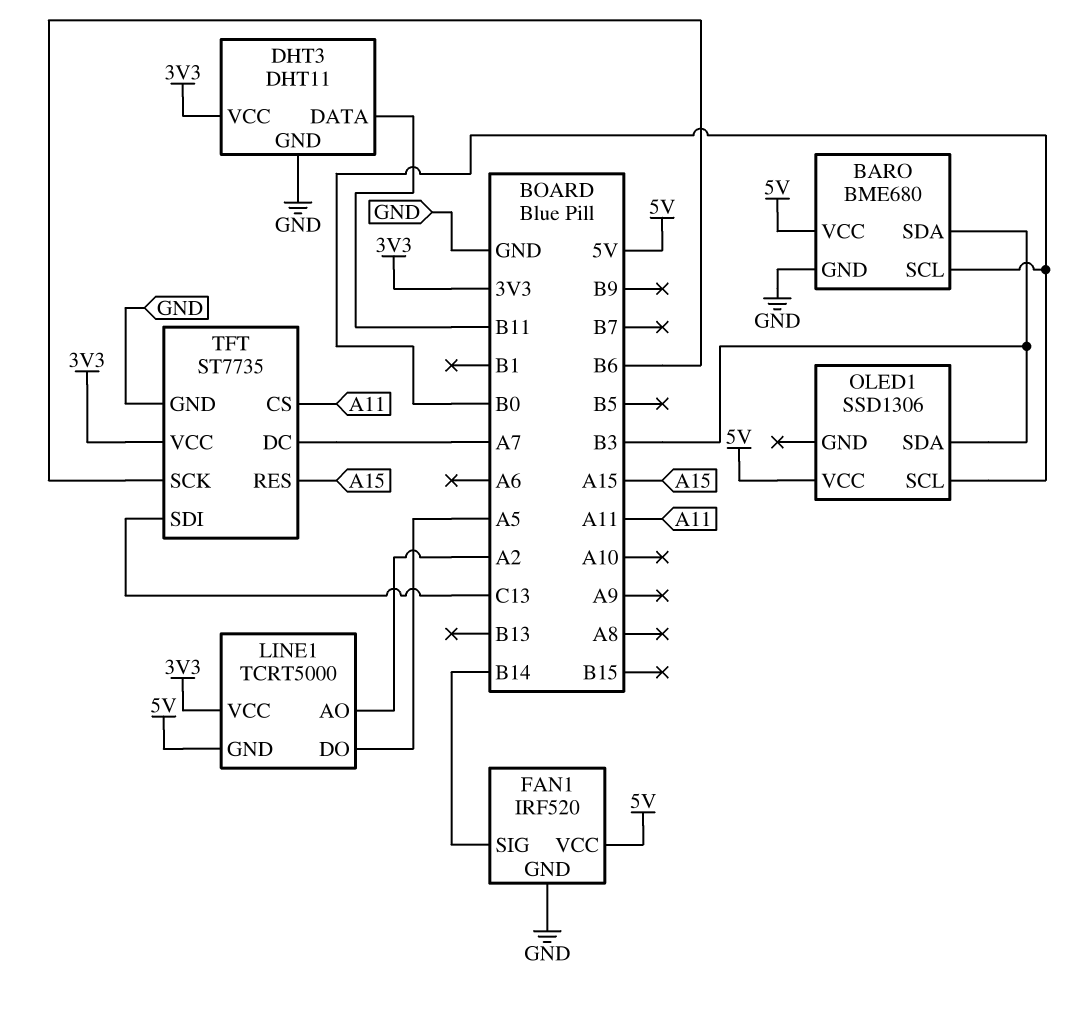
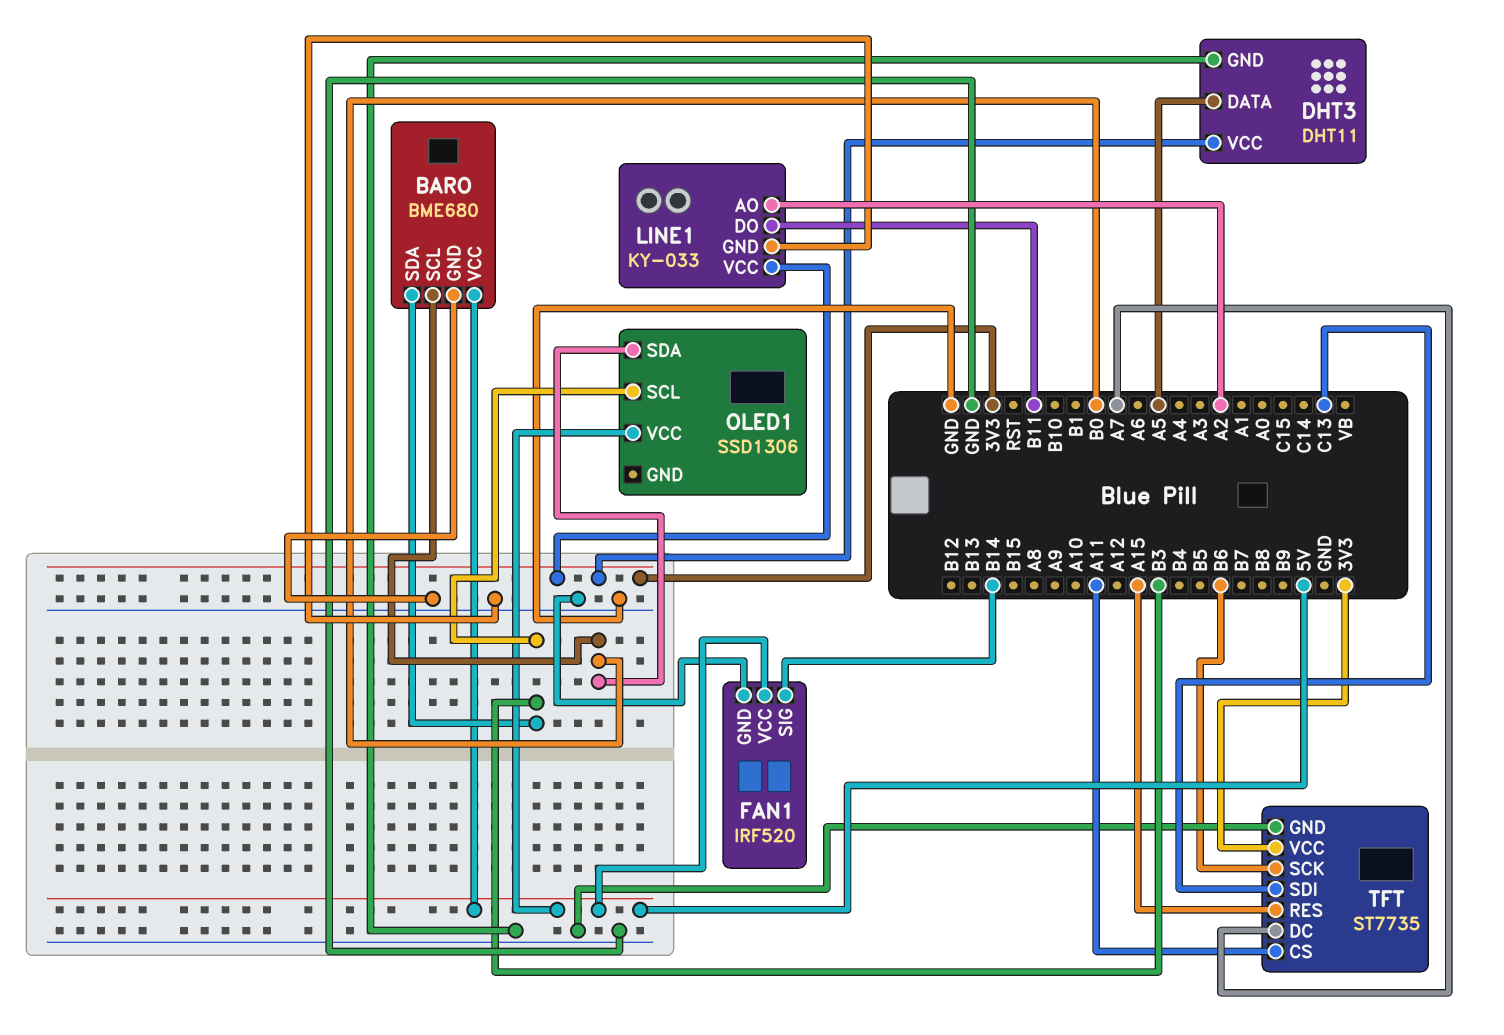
DHT3 pin DATA: B11 -> A5
LINE1: TCRT5000 -> KY-033
LINE1 pin DO: A5 -> B11
LINE1 pin GND: 5V -> GND
OLED1 pin SCL: B0 -> B3
OLED1 pin SDA: B3 -> B0

